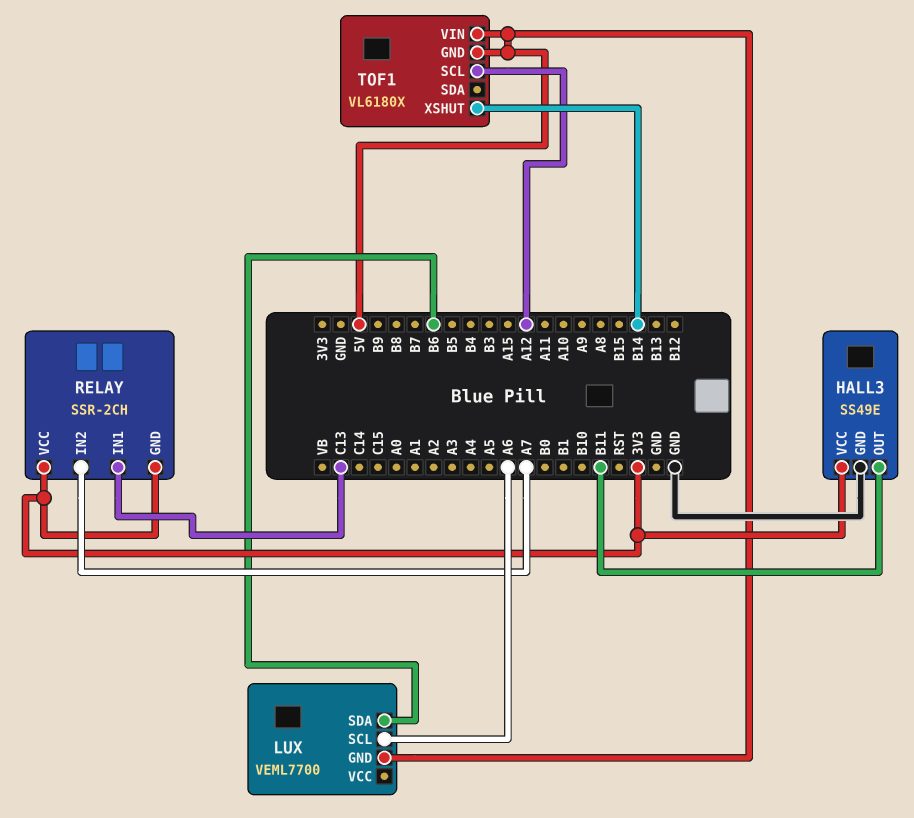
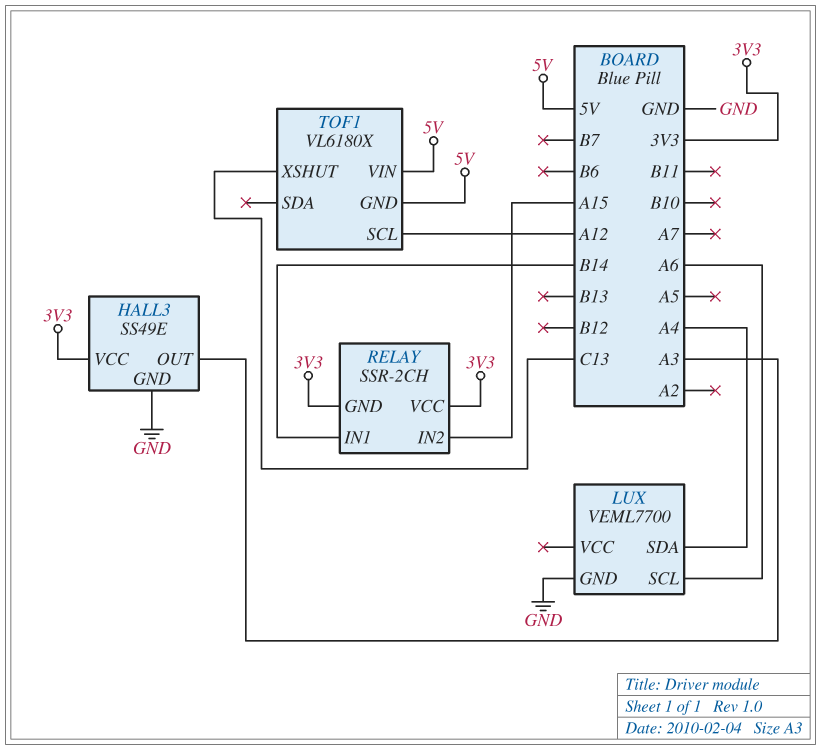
HALL3 pin OUT: B11 -> A3
LUX pin GND: 5V -> GND
LUX pin SDA: B6 -> A4
RELAY pin IN1: C13 -> B14
RELAY pin IN2: A7 -> A15
TOF1 pin XSHUT: B14 -> C13

